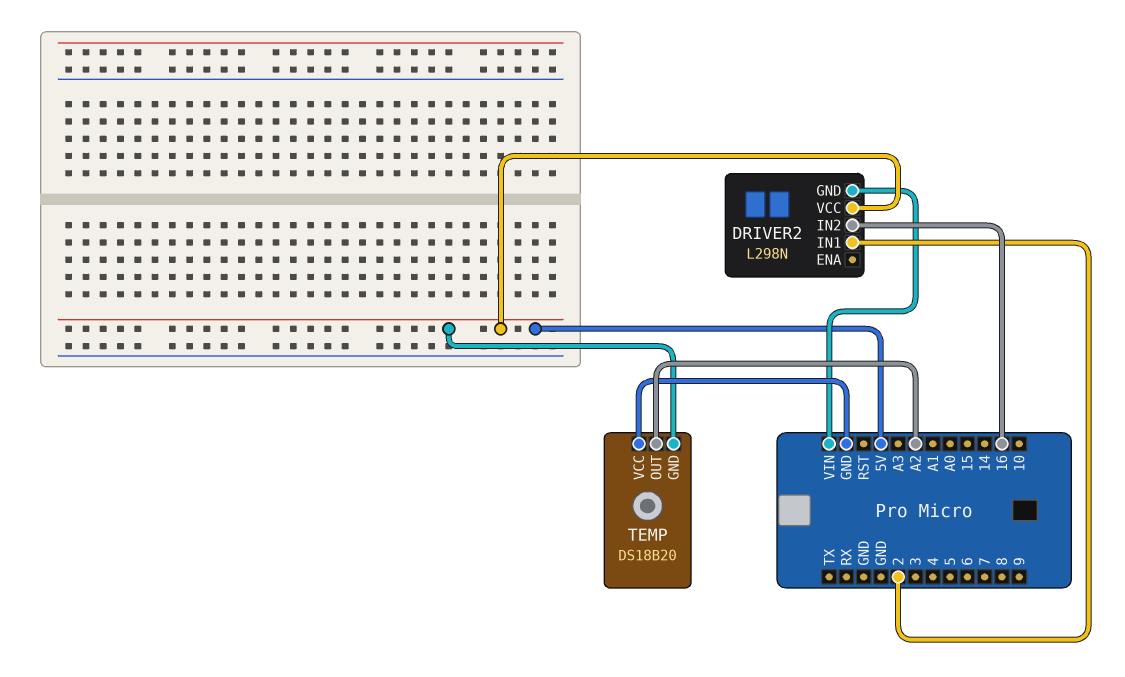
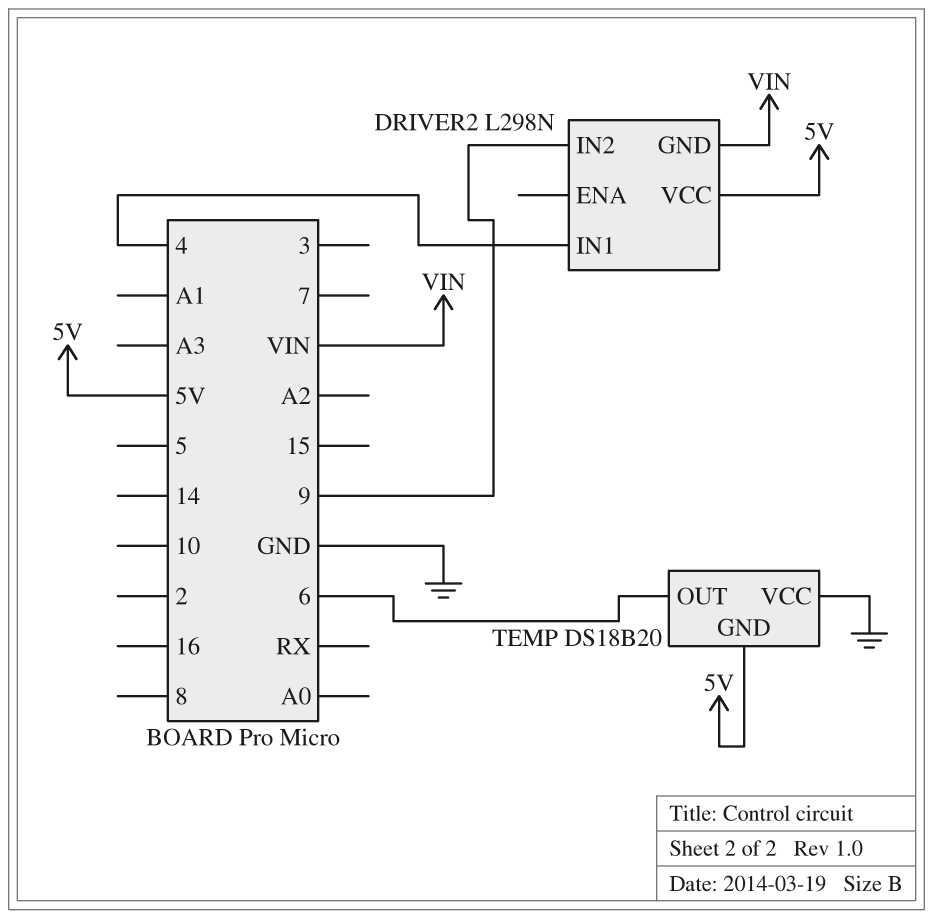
DRIVER2 pin IN1: 2 -> 4
DRIVER2 pin IN2: 16 -> 9
TEMP pin OUT: A2 -> 6

